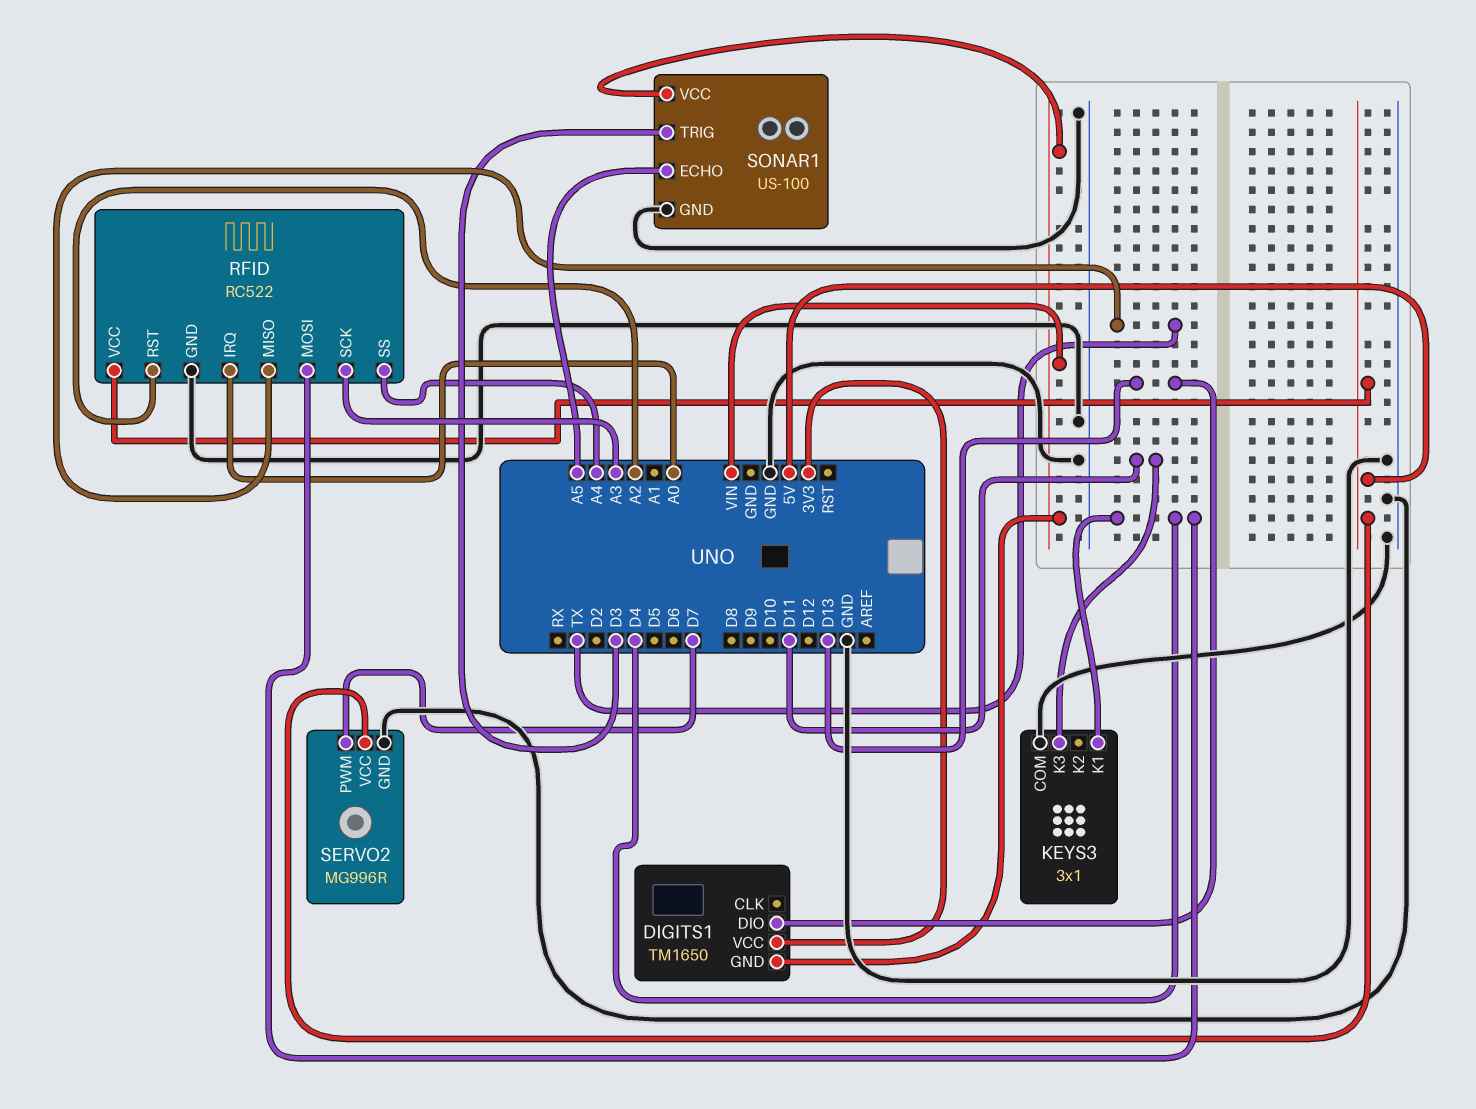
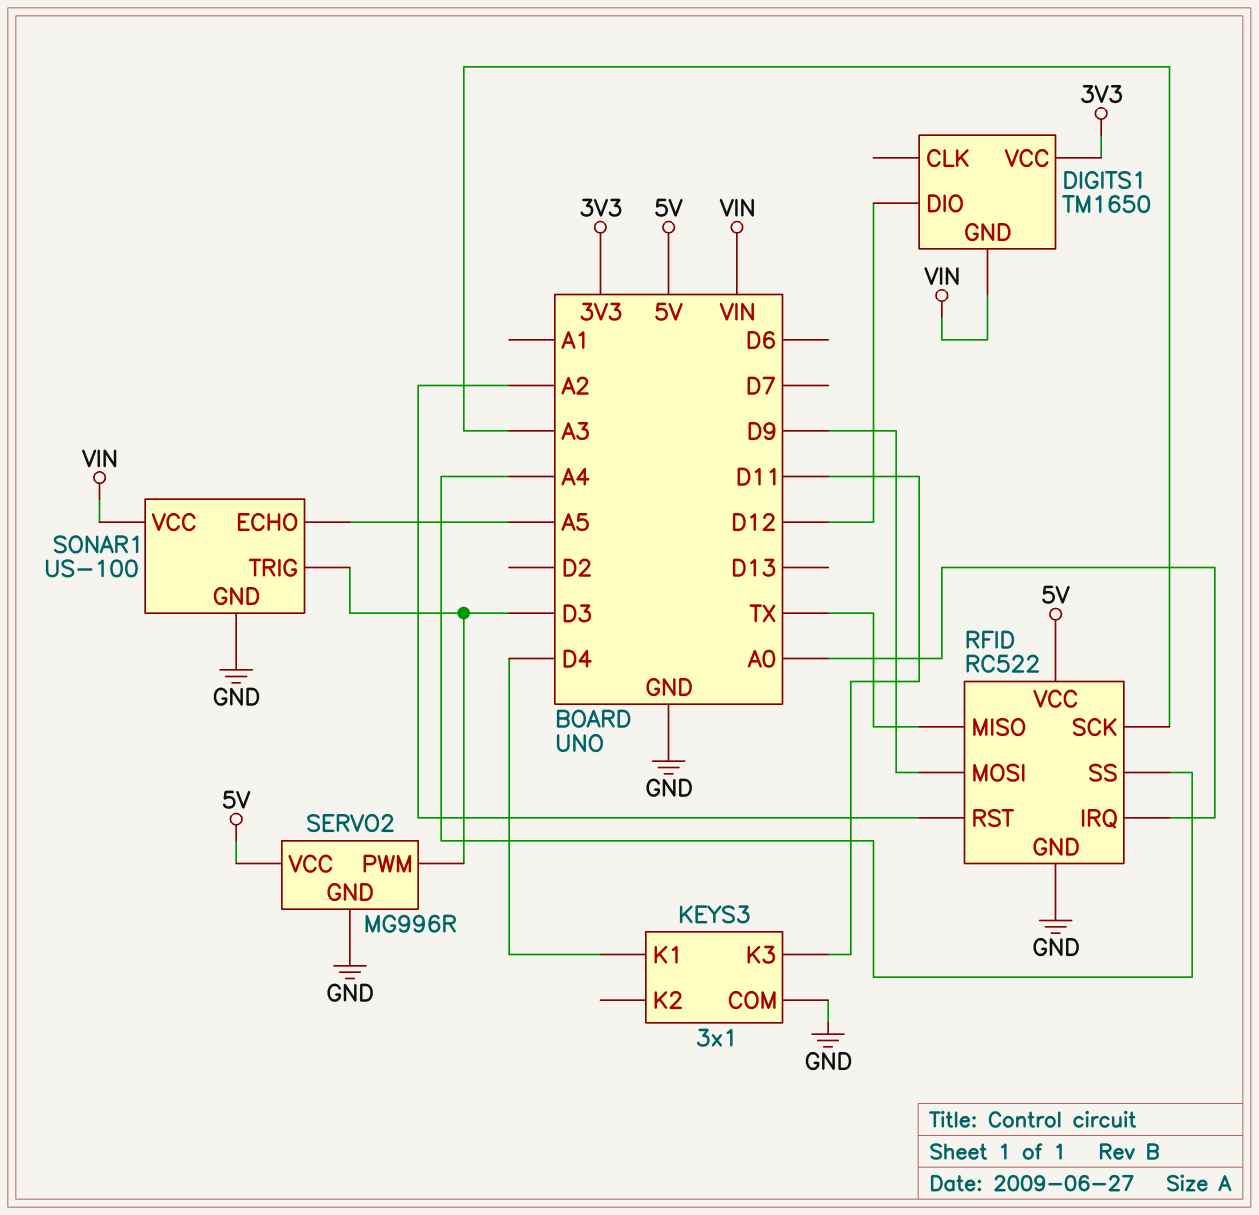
DIGITS1 pin DIO: D13 -> D12
RFID pin MOSI: D4 -> D9
SERVO2 pin PWM: D7 -> D3

